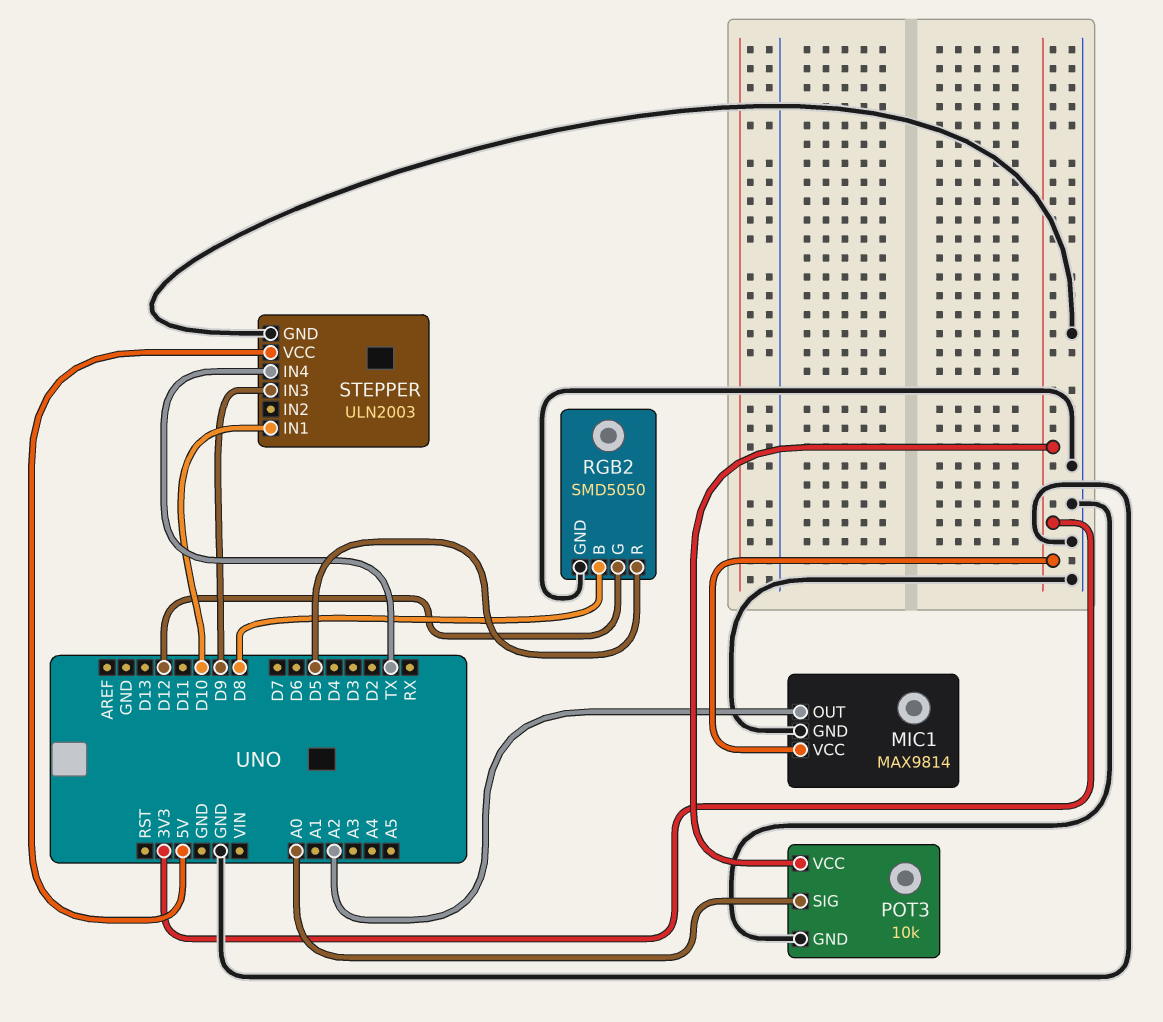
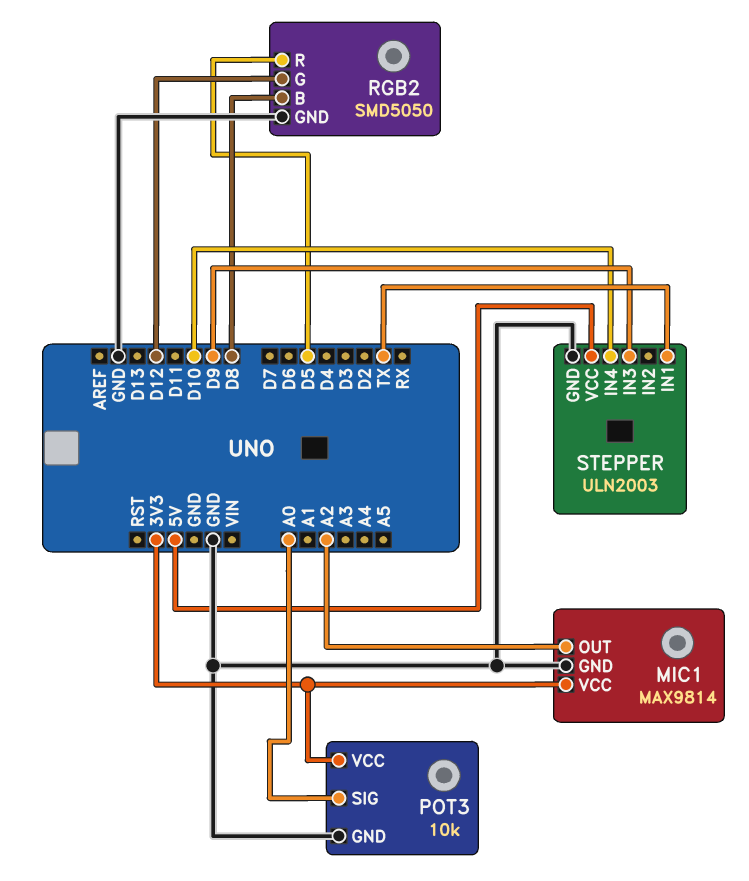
STEPPER pin IN1: D10 -> TX
STEPPER pin IN4: TX -> D10

